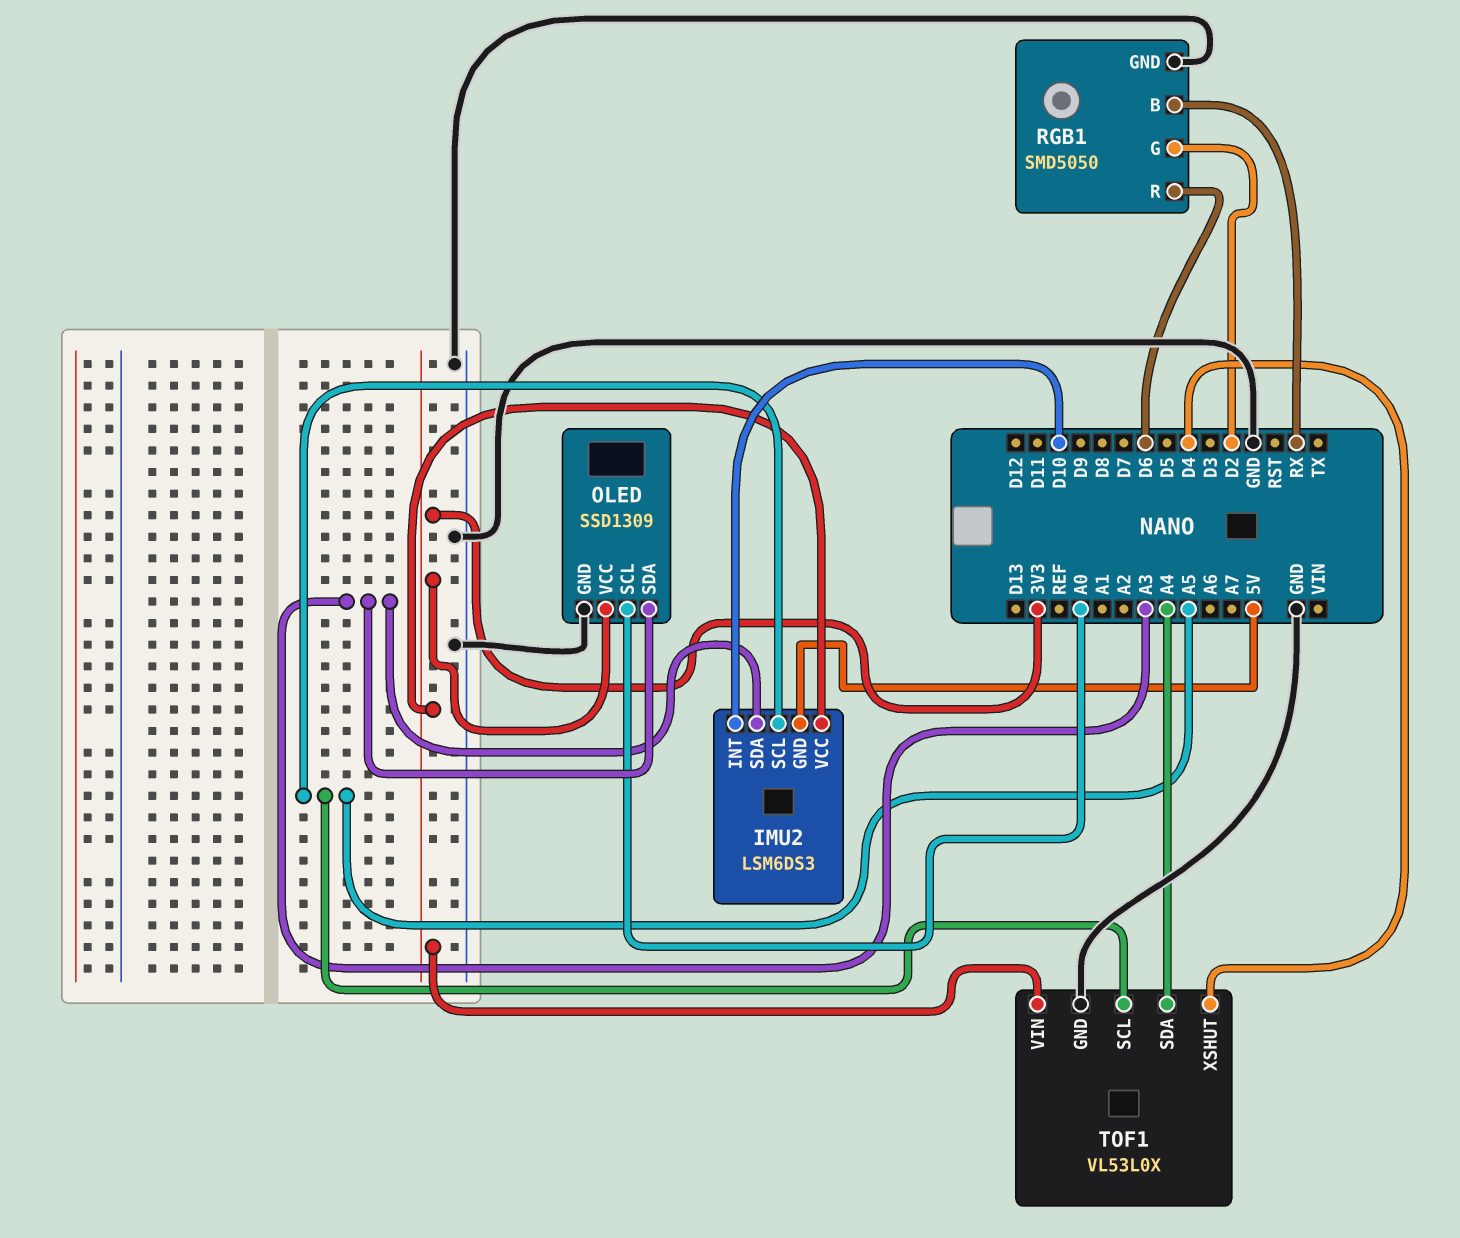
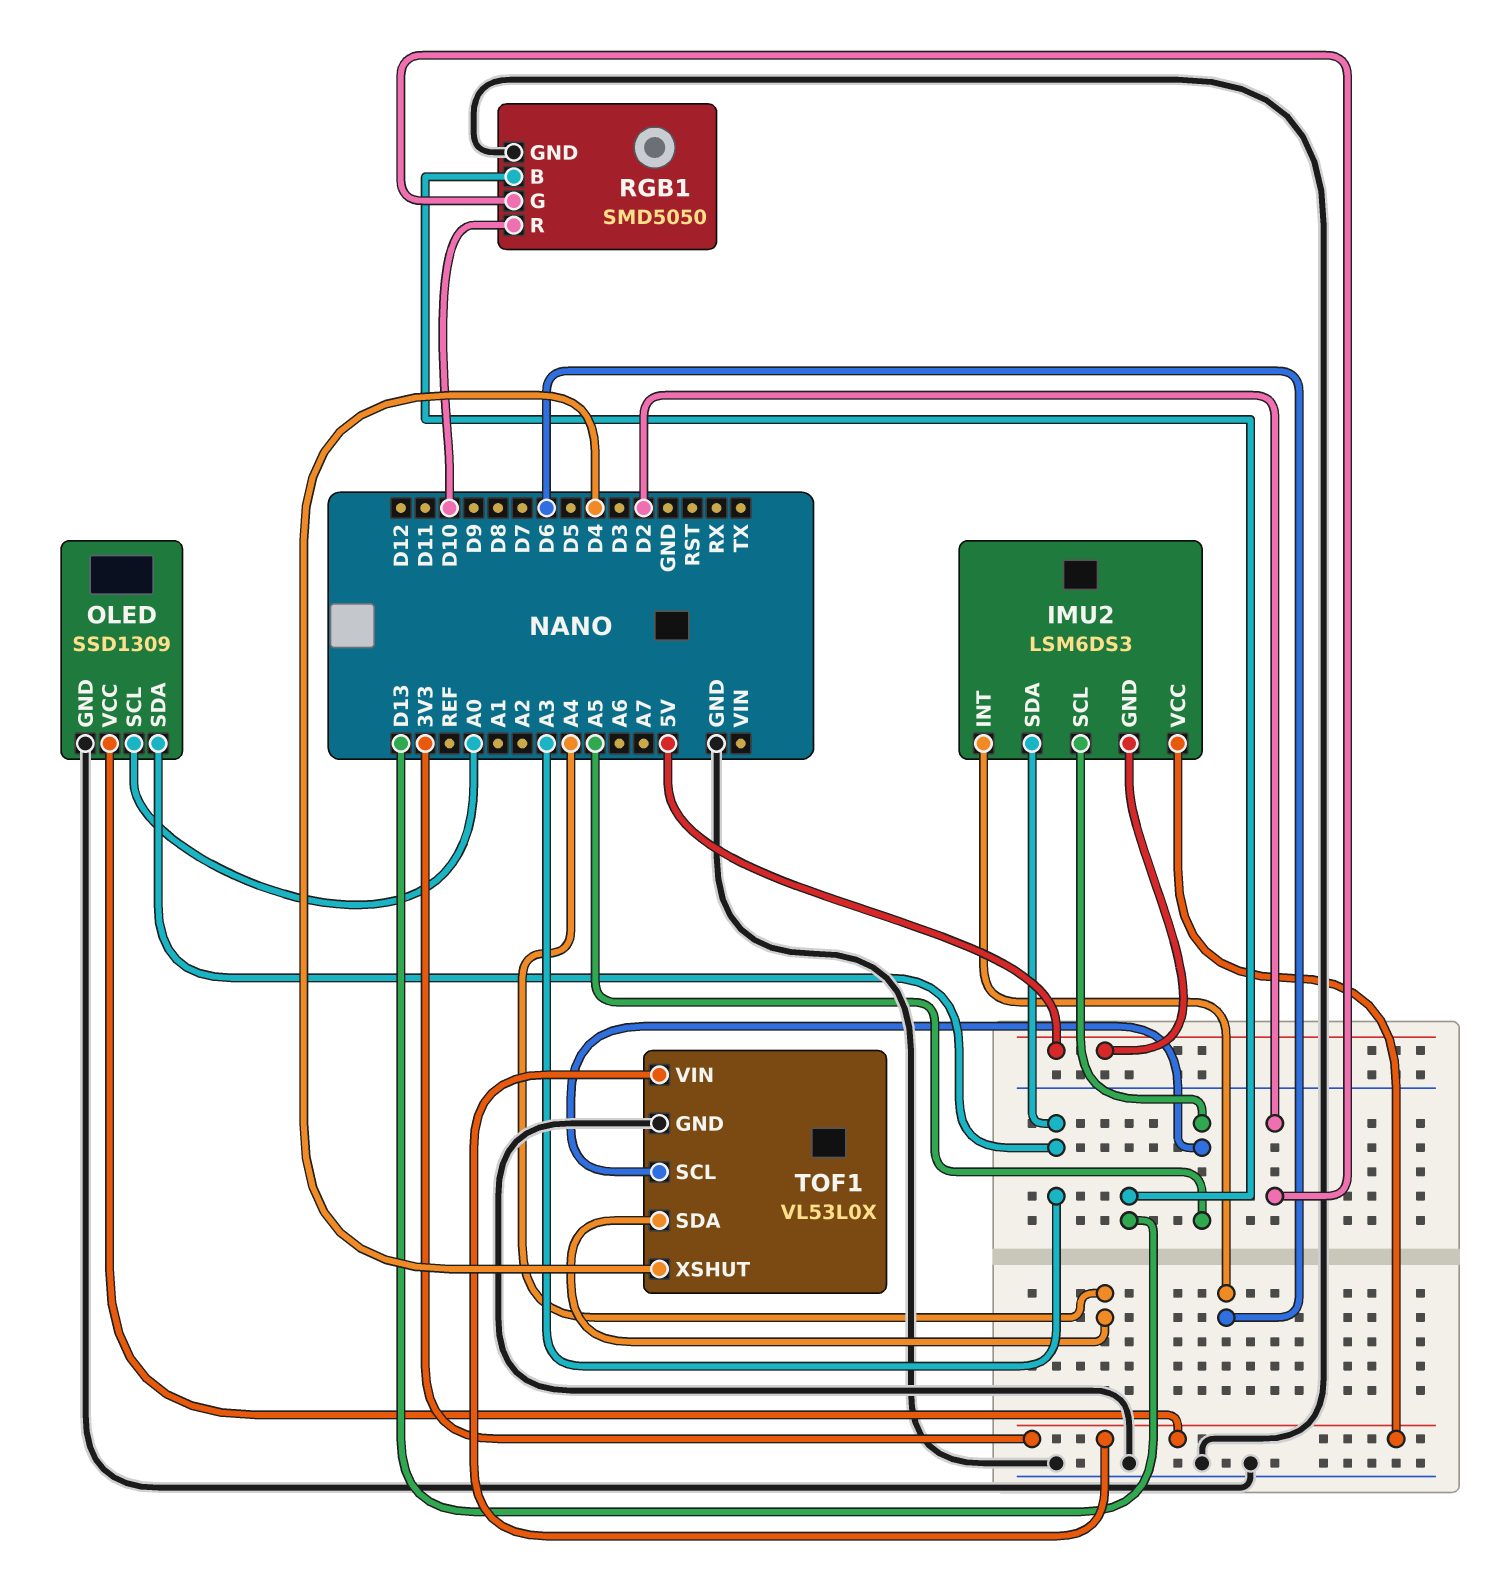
IMU2 pin INT: D10 -> D6
RGB1 pin B: RX -> D13
RGB1 pin R: D6 -> D10

